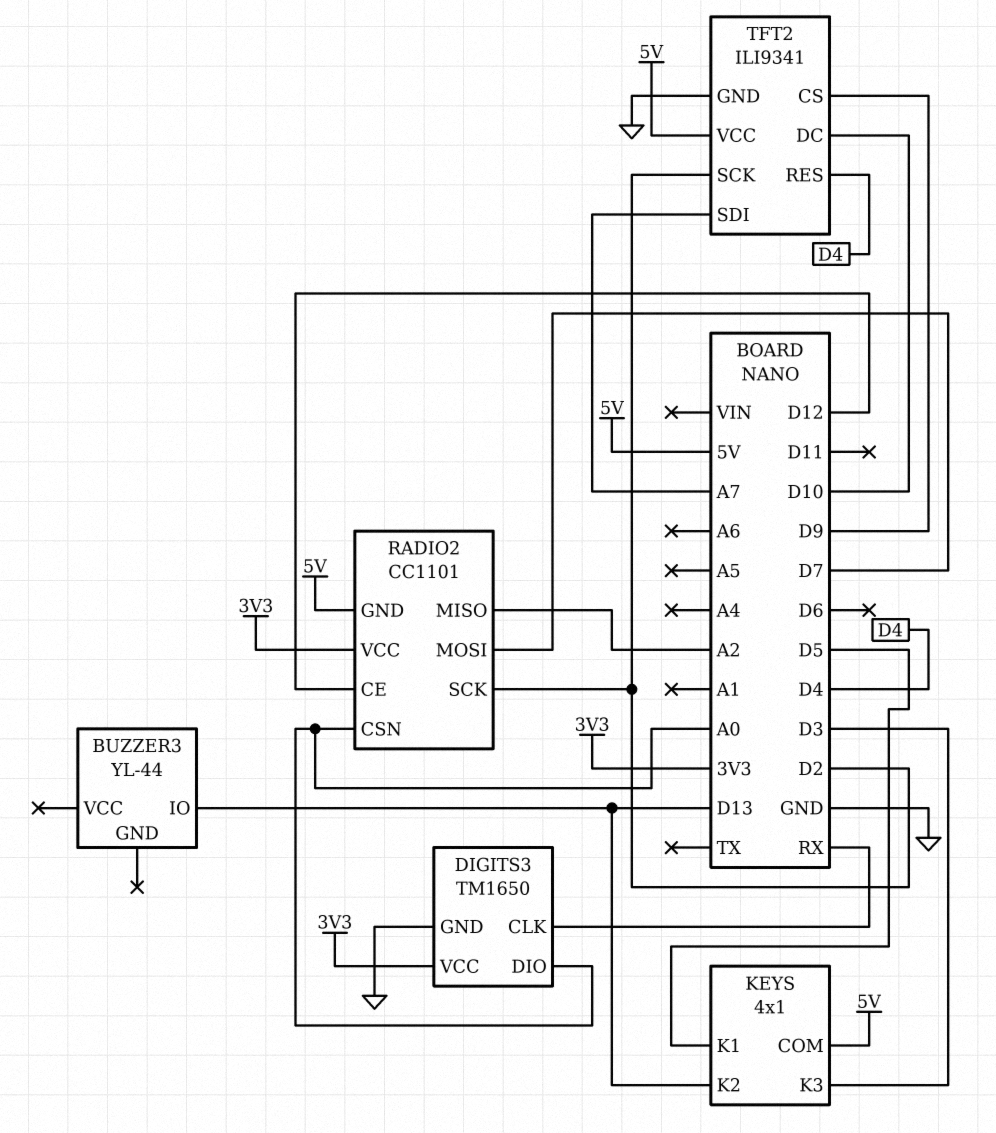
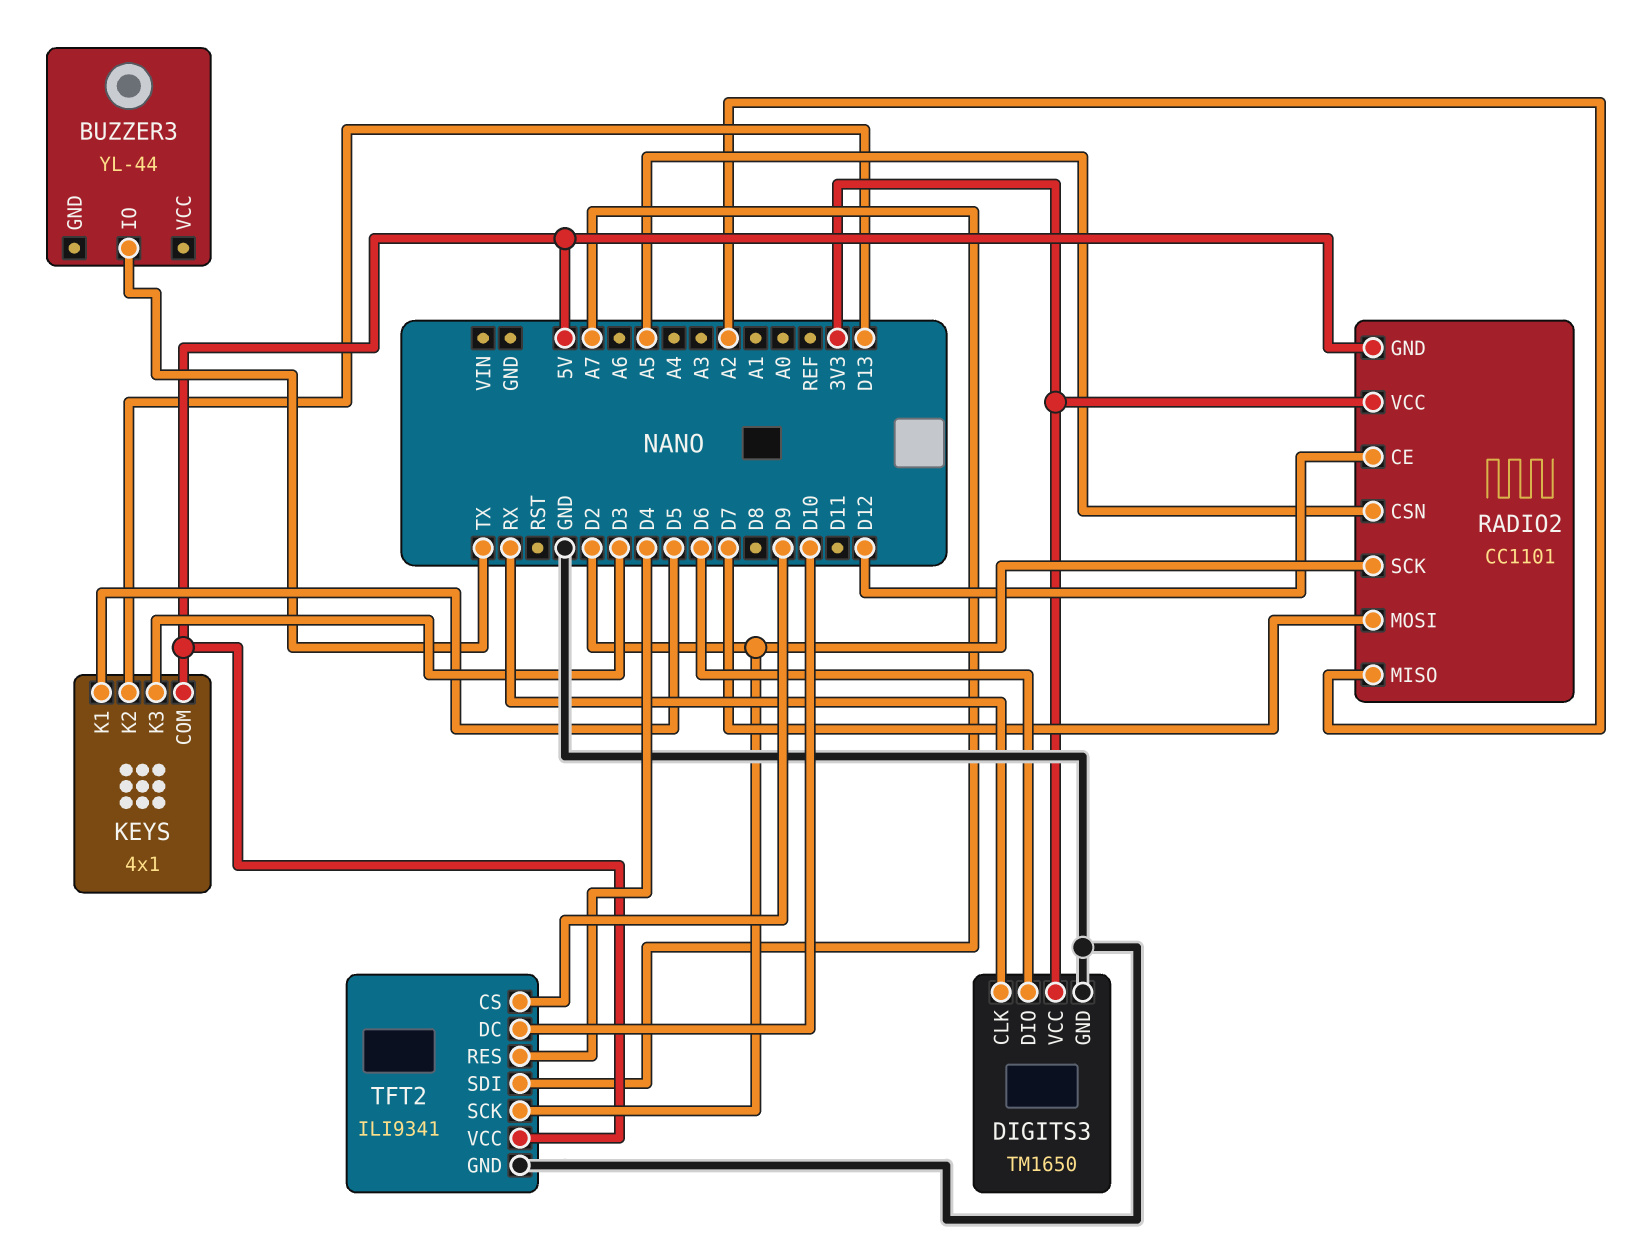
BUZZER3 pin IO: D13 -> TX
DIGITS3 pin DIO: A0 -> D6
RADIO2 pin CSN: A0 -> A5

